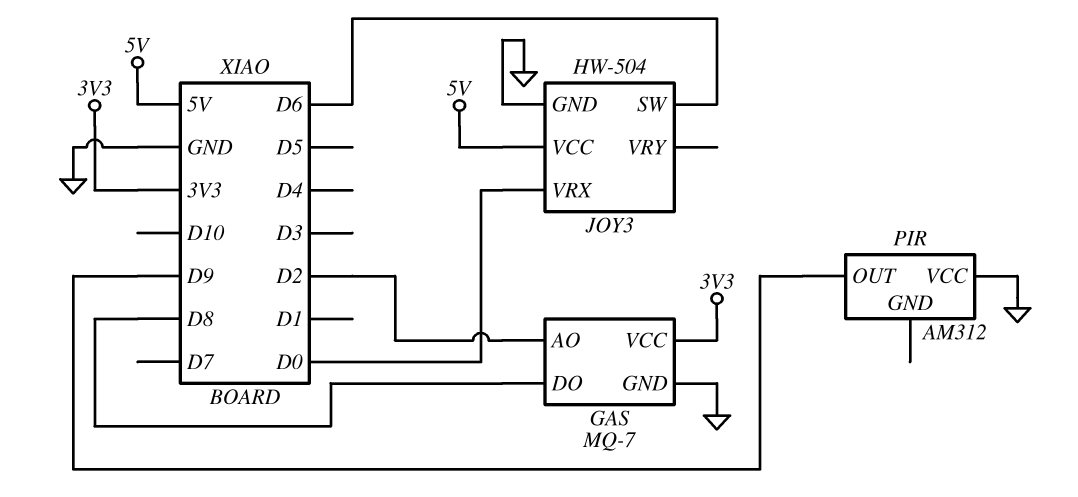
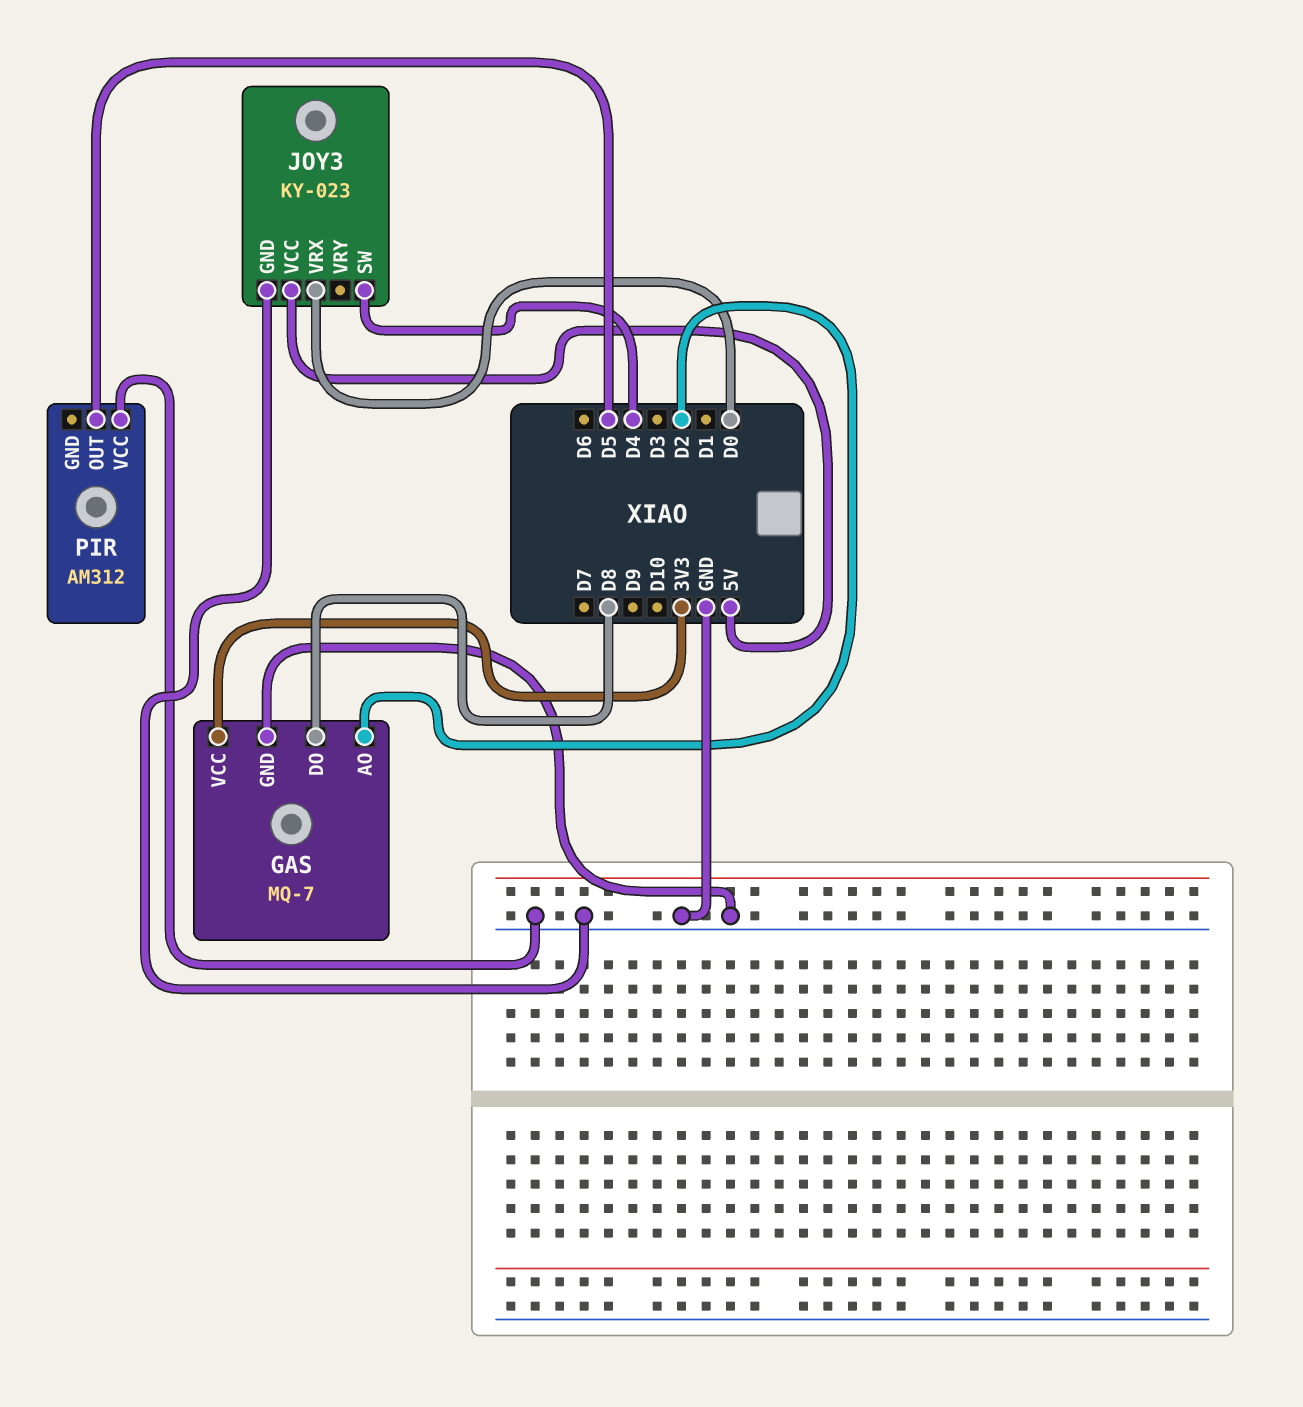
JOY3: HW-504 -> KY-023
JOY3 pin SW: D6 -> D4
PIR pin OUT: D9 -> D5

